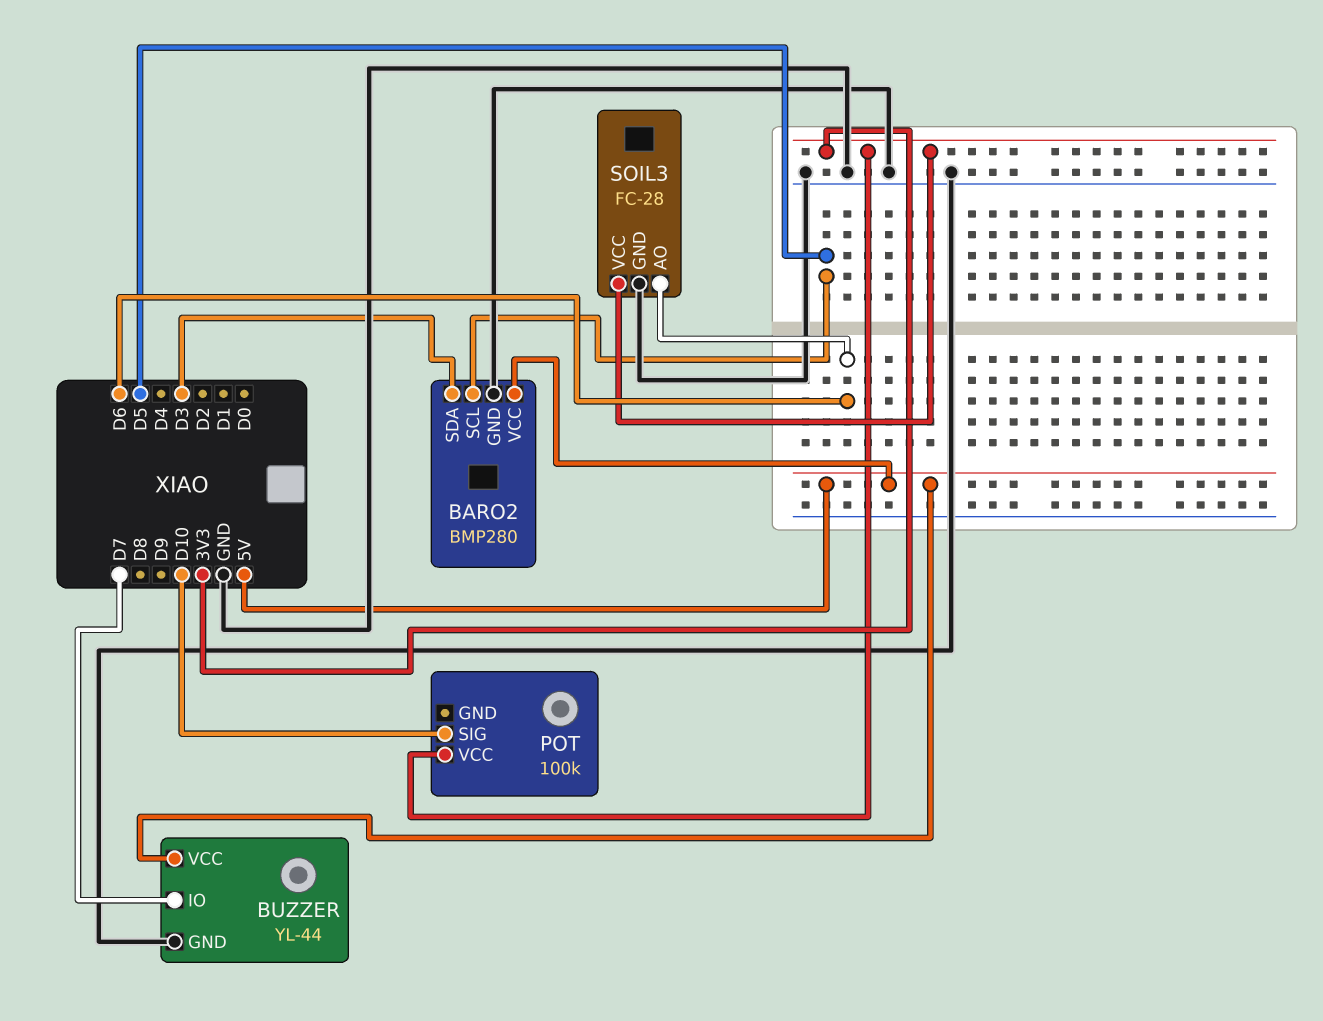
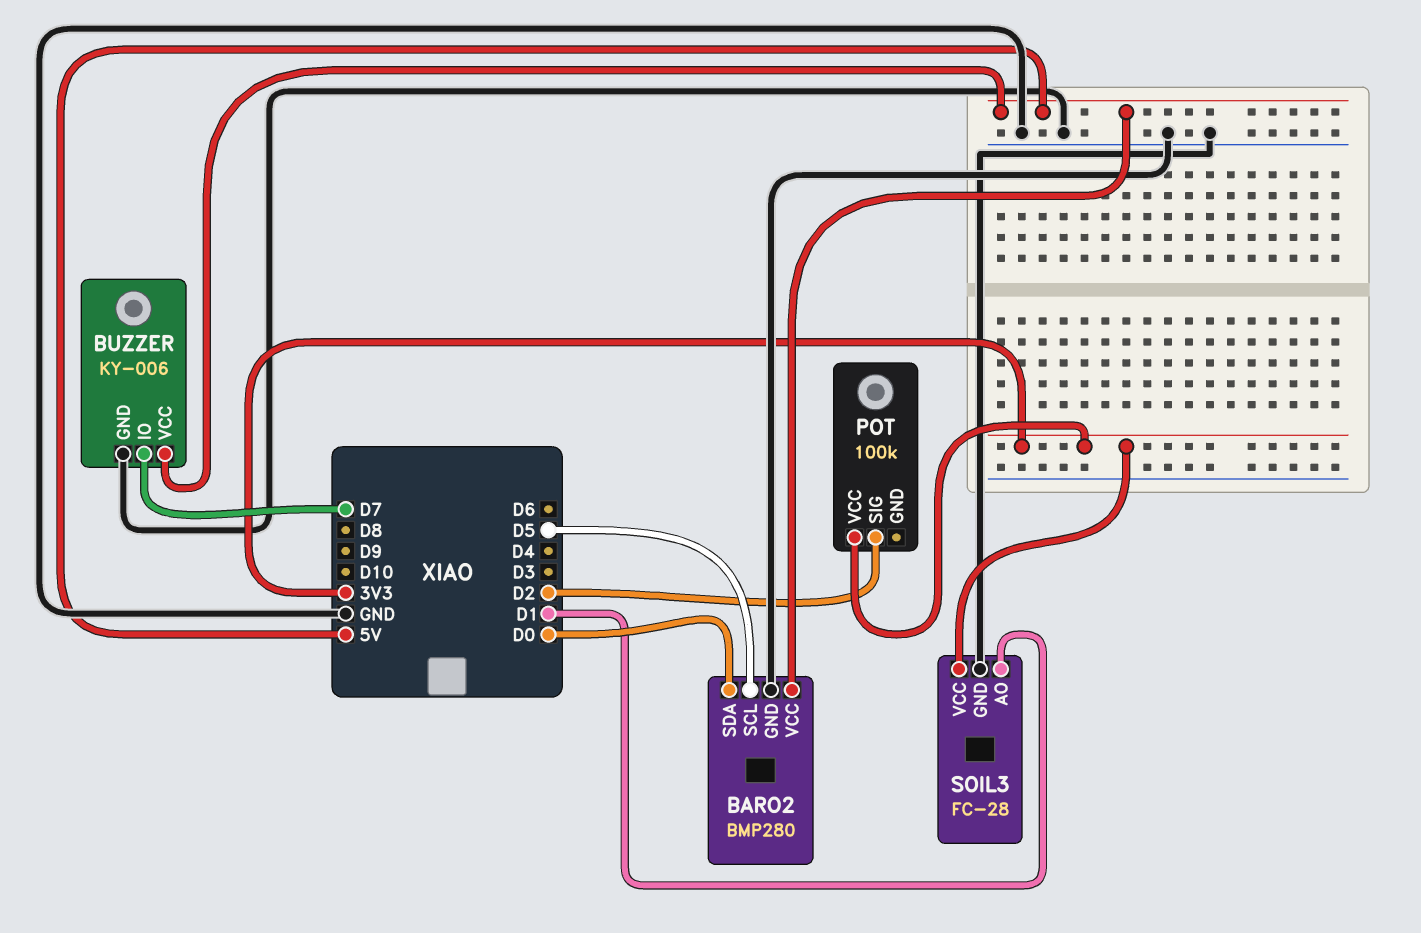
BARO2 pin SDA: D3 -> D0
BUZZER: YL-44 -> KY-006
POT pin SIG: D10 -> D2
SOIL3 pin AO: D6 -> D1

